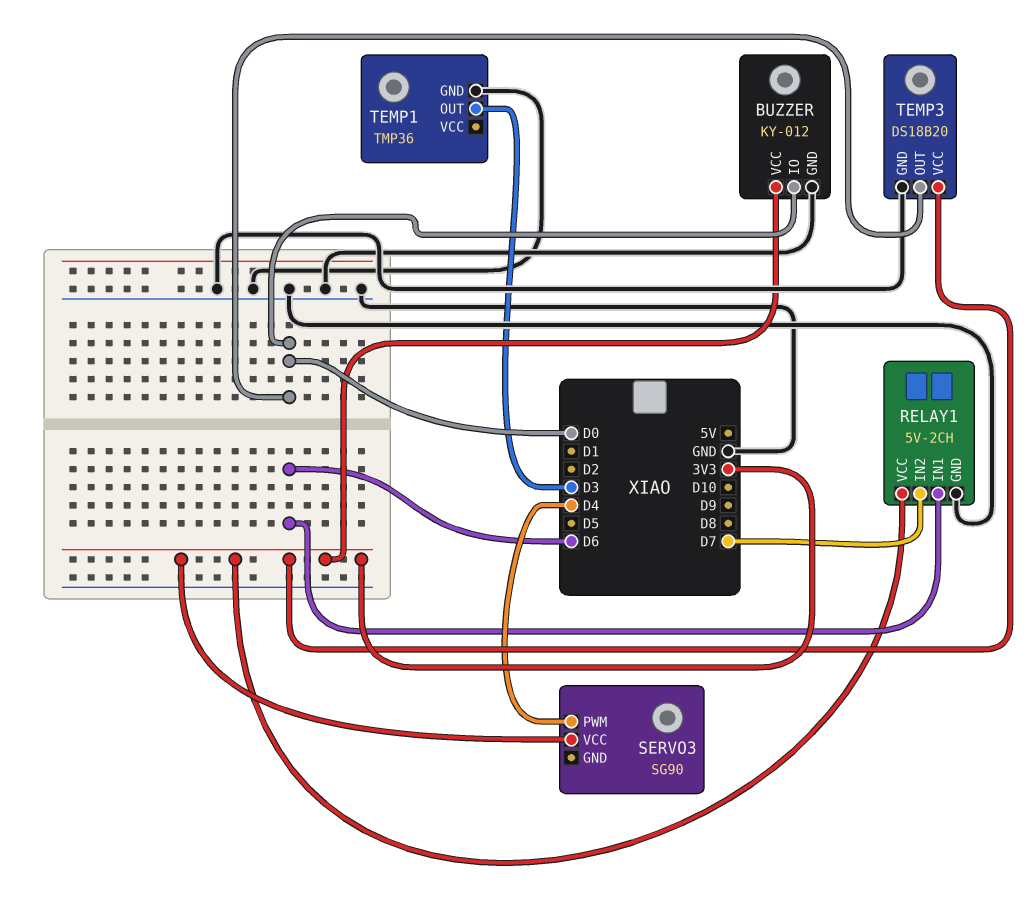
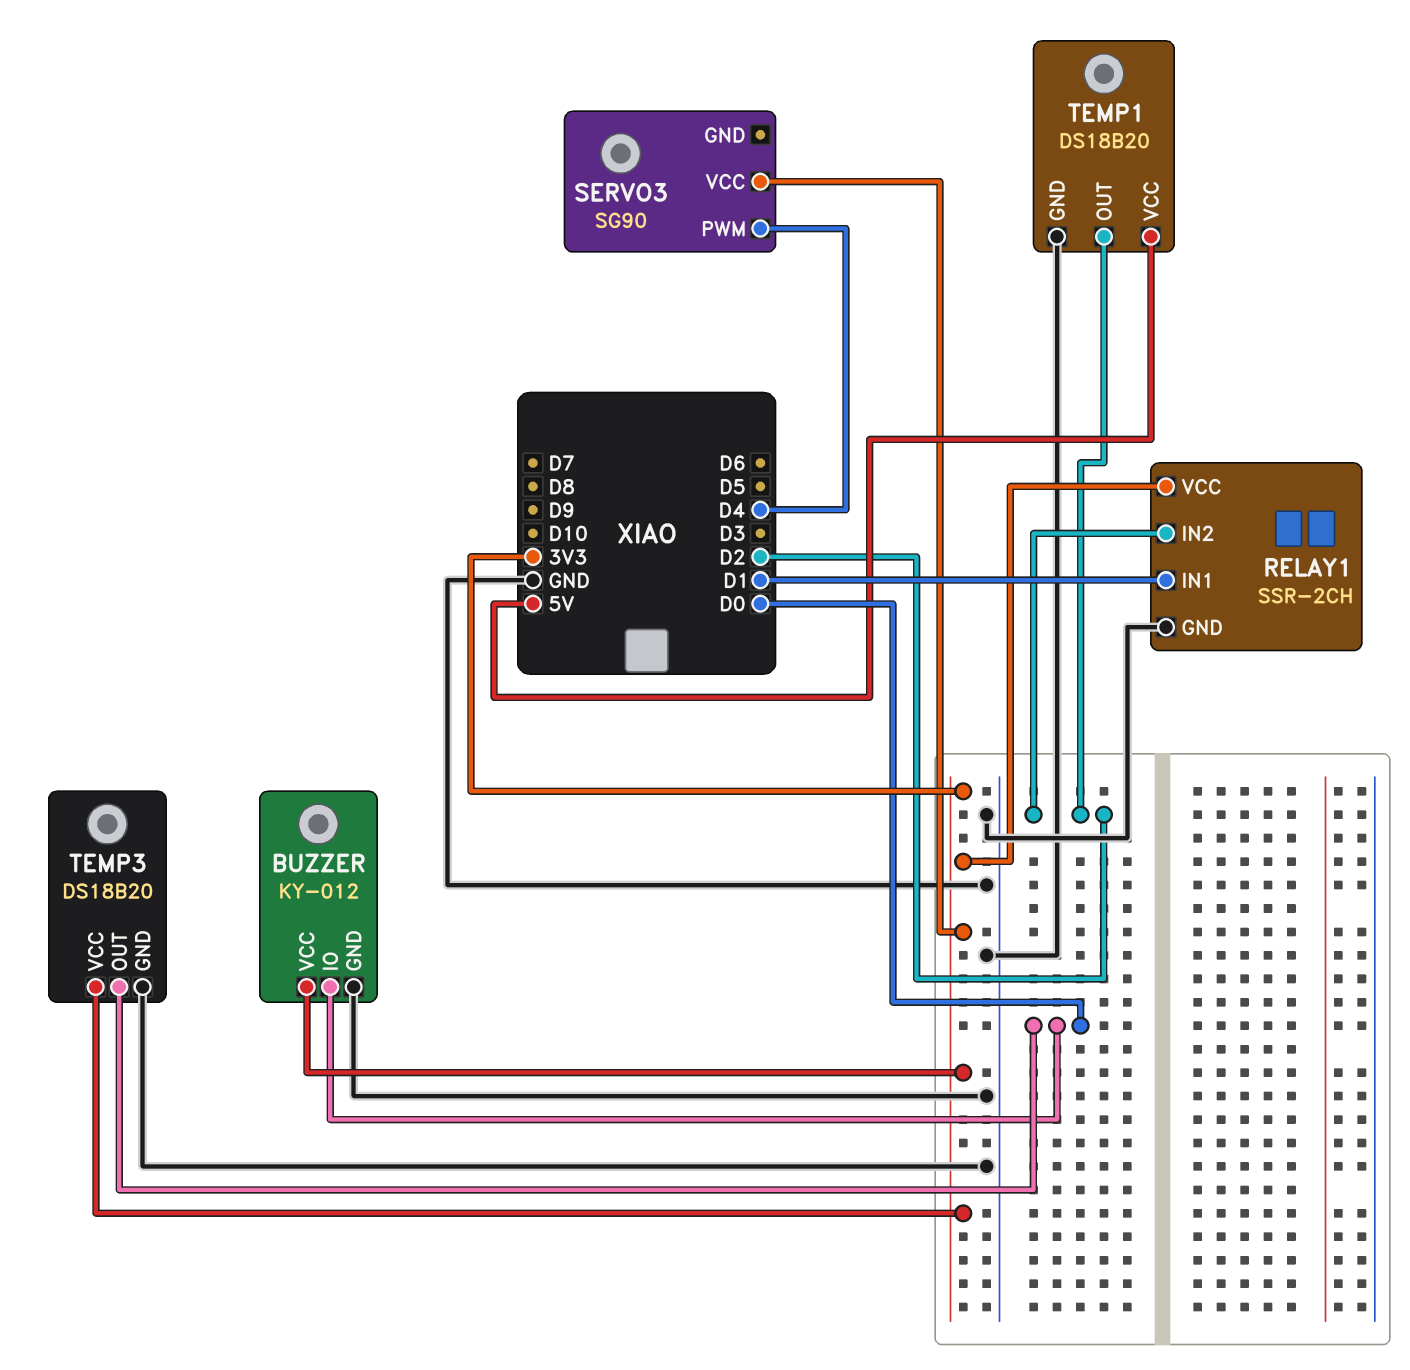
RELAY1: 5V-2CH -> SSR-2CH
RELAY1 pin IN1: D6 -> D1
RELAY1 pin IN2: D7 -> D2
TEMP1: TMP36 -> DS18B20
TEMP1 pin OUT: D3 -> D2
TEMP1 pin VCC: none -> 5V

